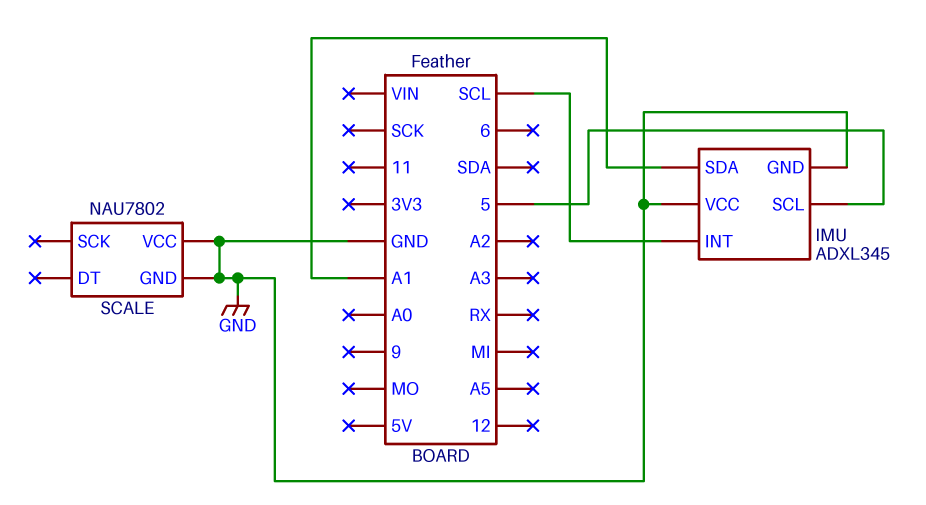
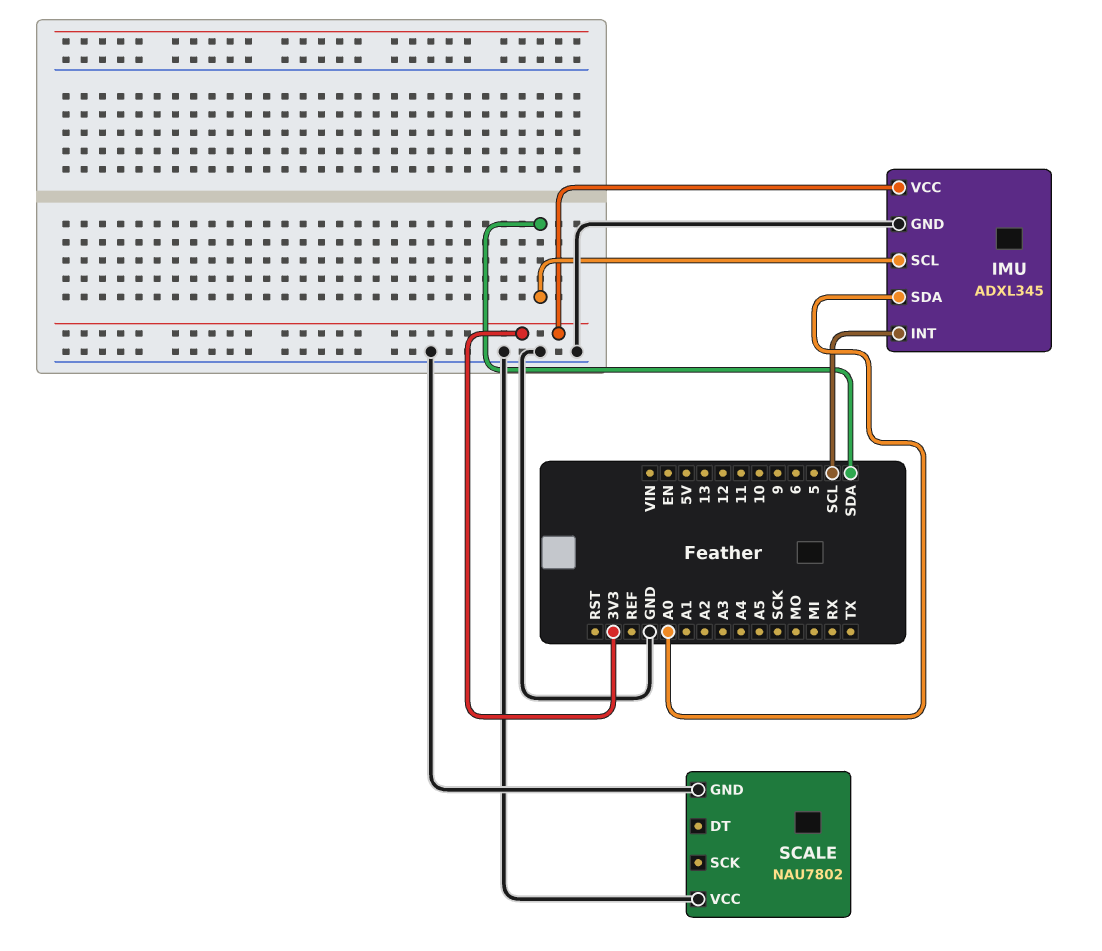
IMU pin SCL: 5 -> SDA
IMU pin SDA: A1 -> A0
IMU pin VCC: GND -> 3V3

